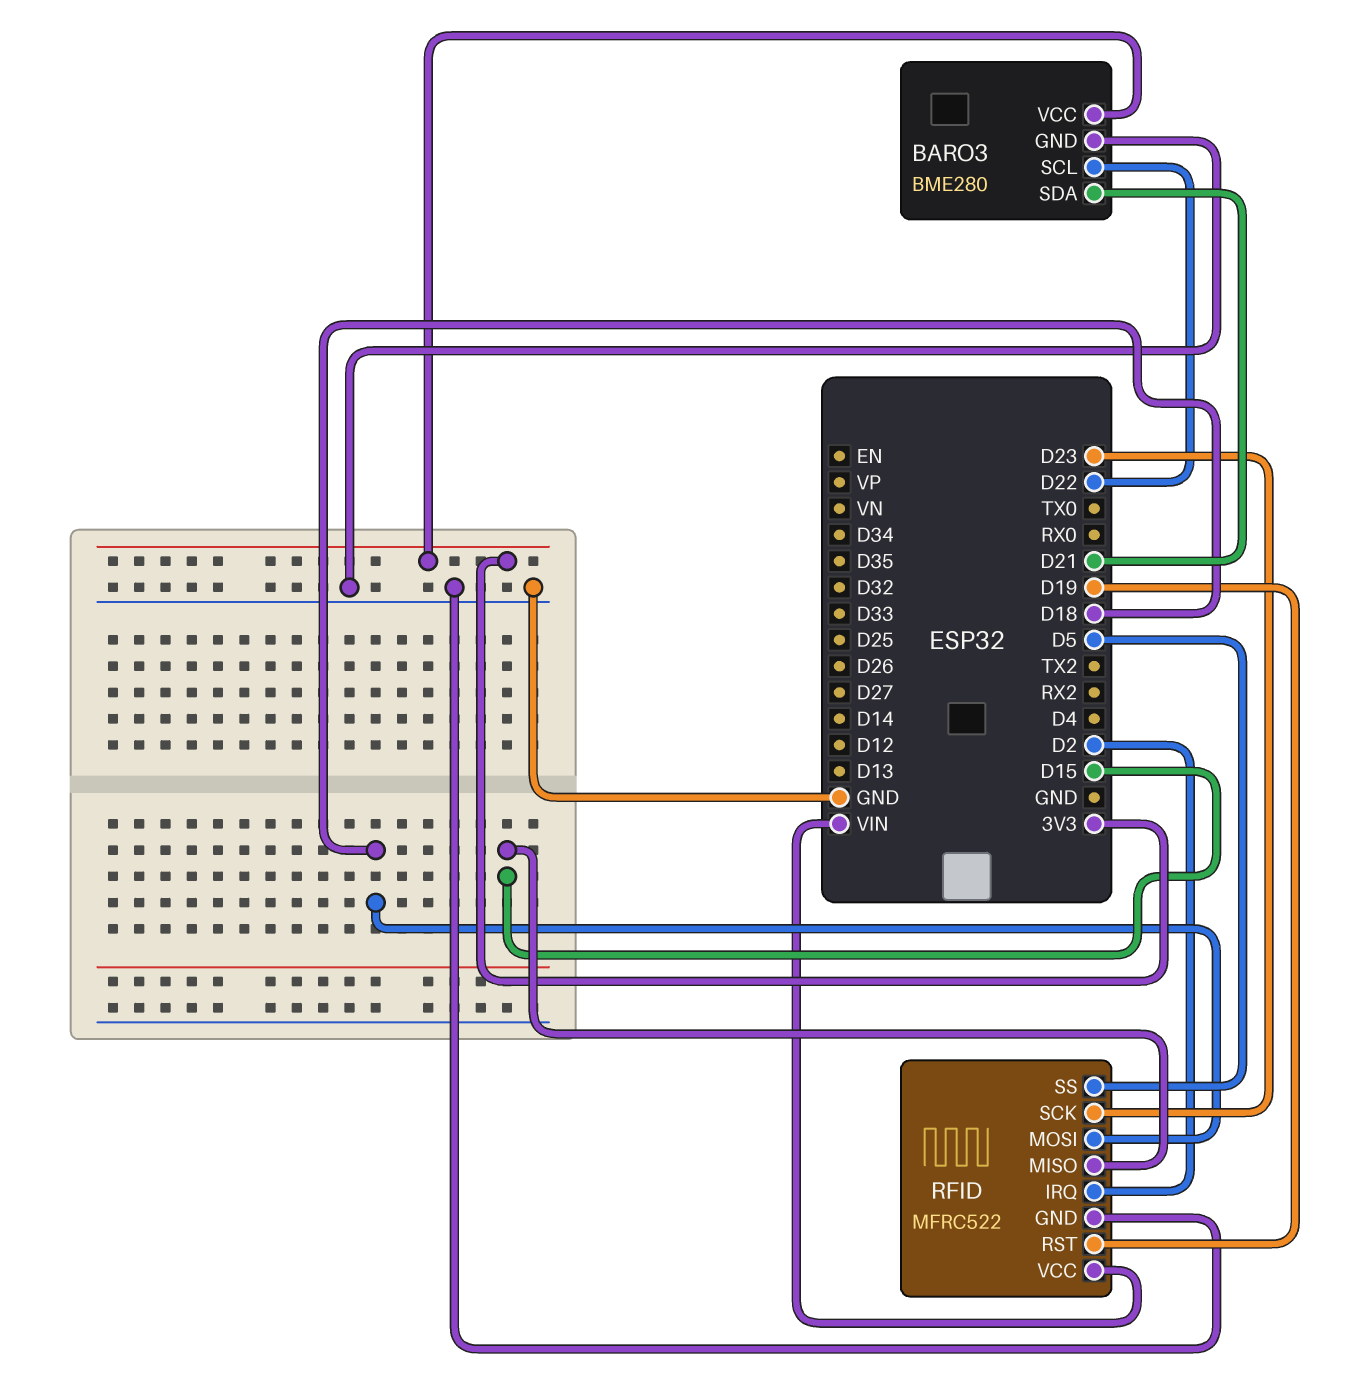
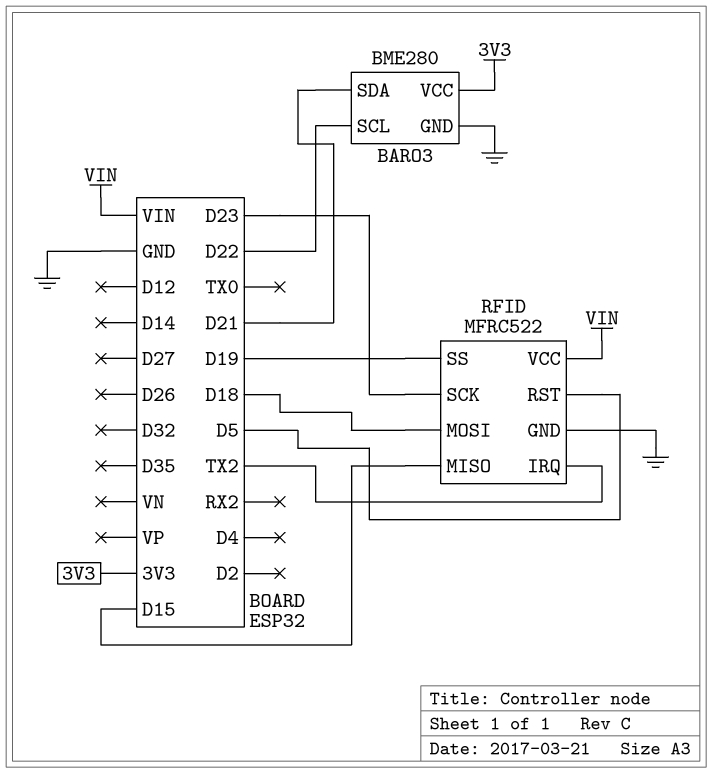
RFID pin IRQ: D2 -> TX2
RFID pin RST: D19 -> D5
RFID pin SS: D5 -> D19

